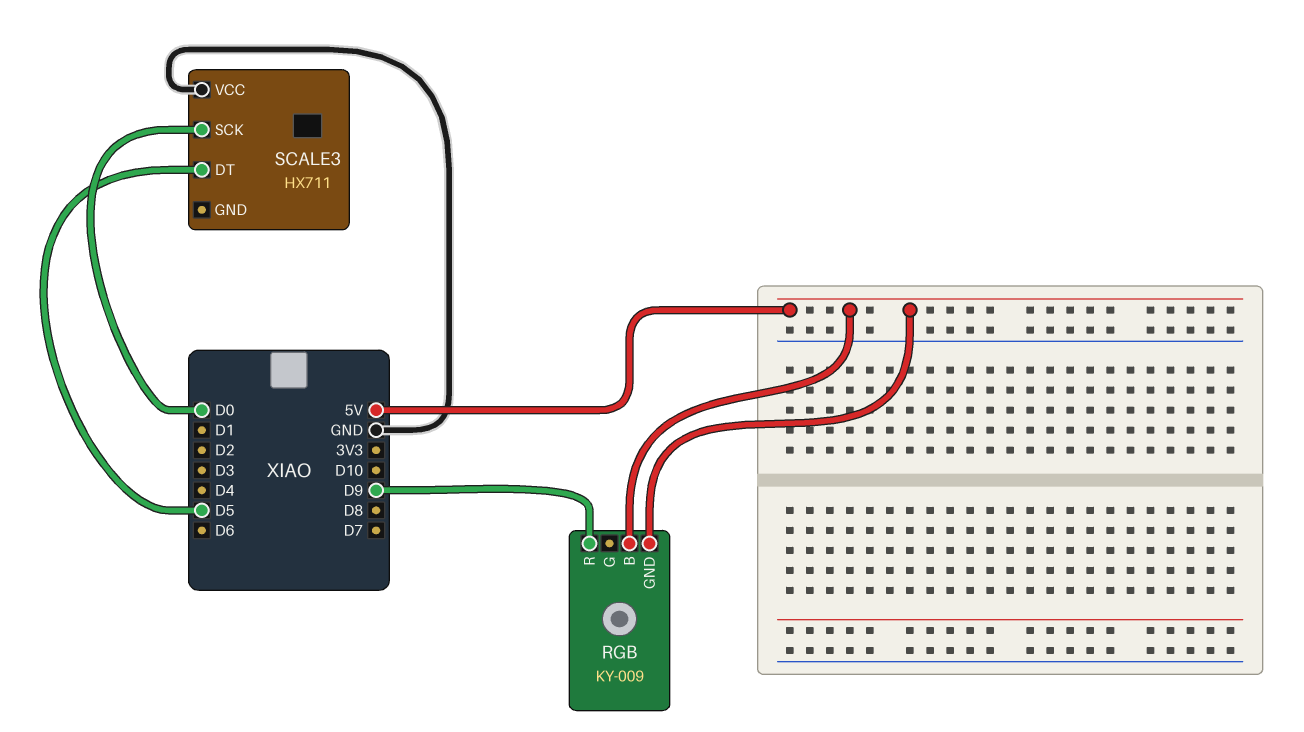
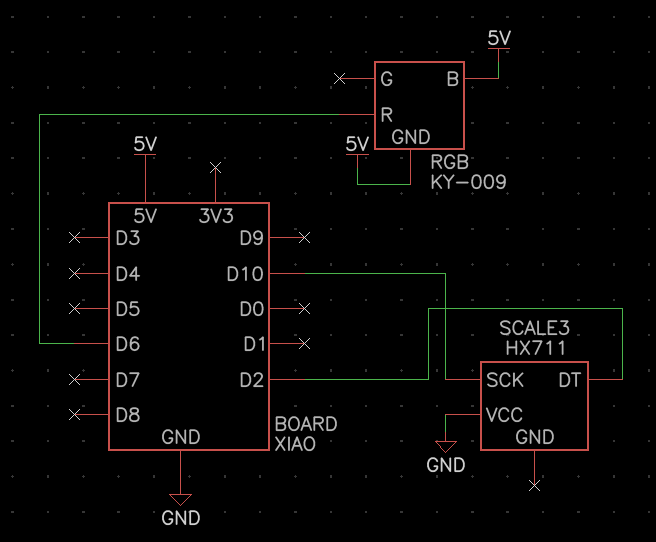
RGB pin R: D9 -> D6
SCALE3 pin DT: D5 -> D2
SCALE3 pin SCK: D0 -> D10

